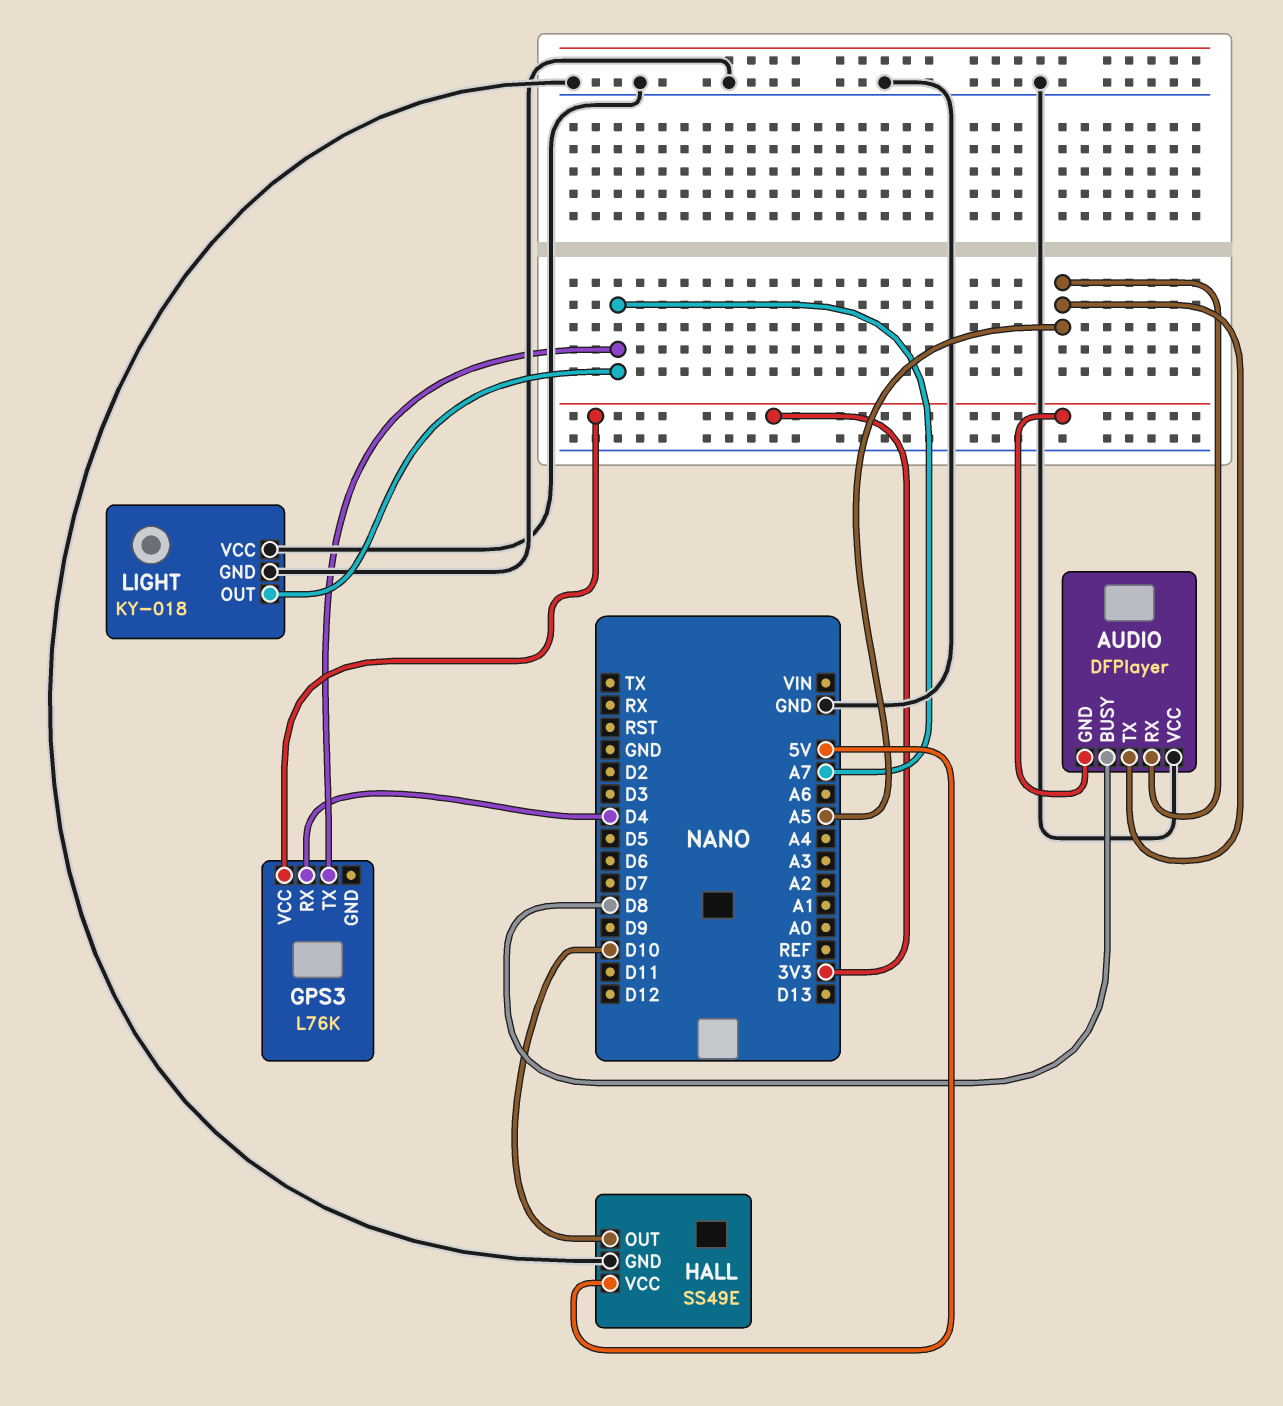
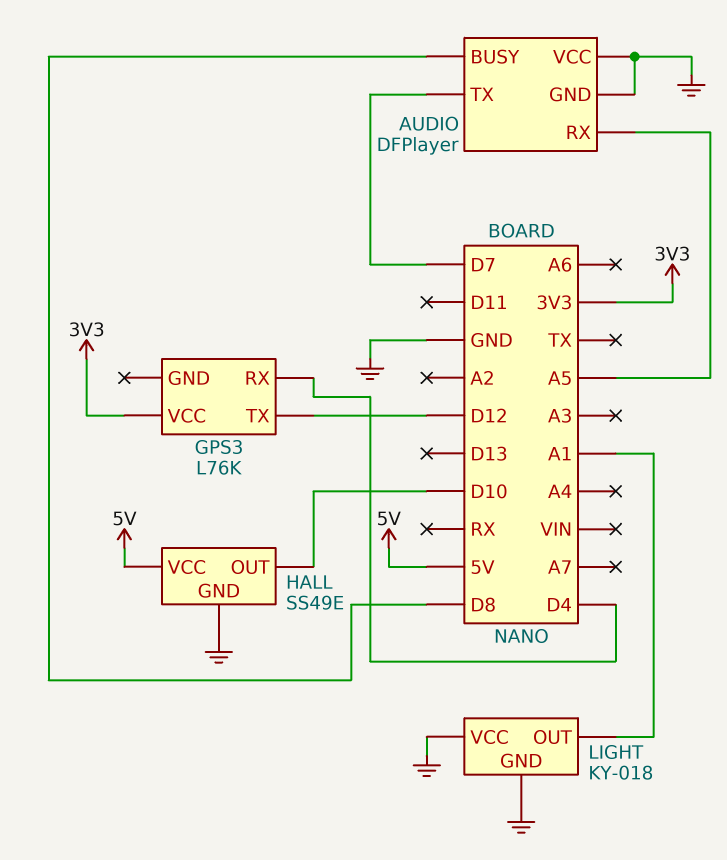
AUDIO pin GND: 3V3 -> GND
AUDIO pin TX: A5 -> D7
GPS3 pin TX: A7 -> D12
LIGHT pin OUT: A7 -> A1

